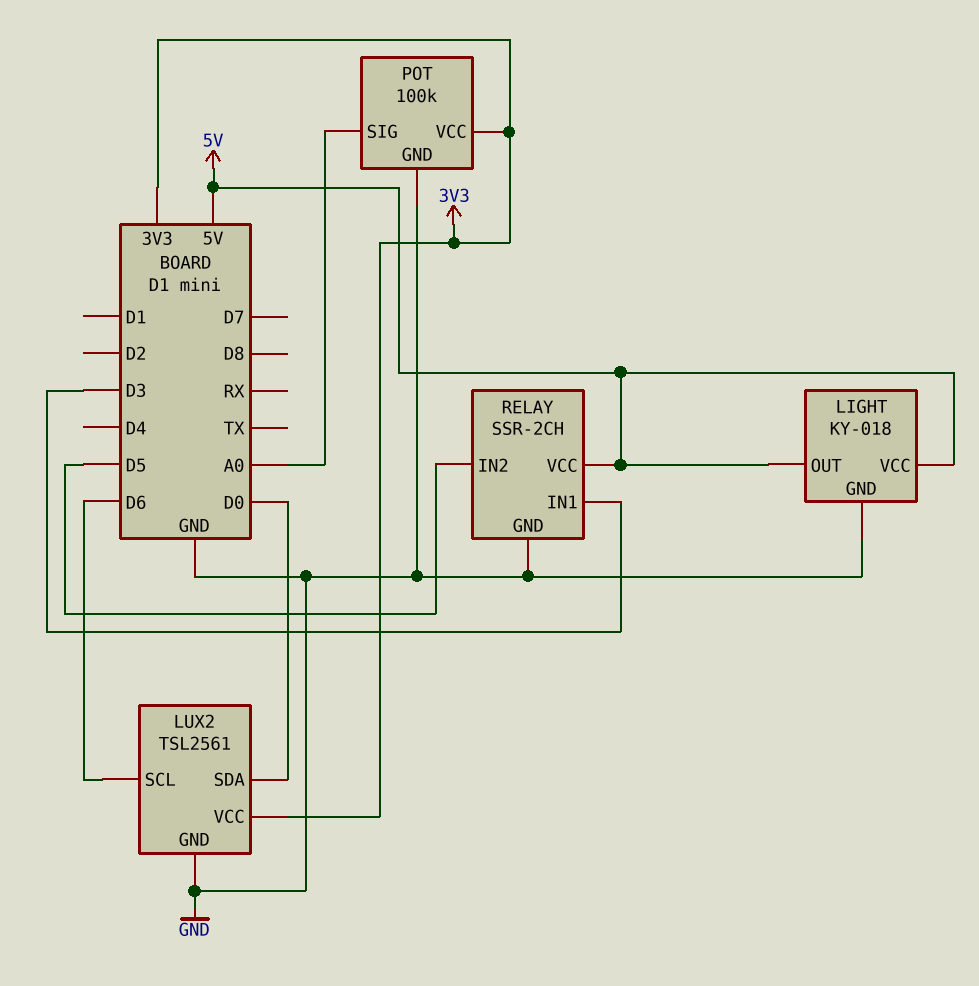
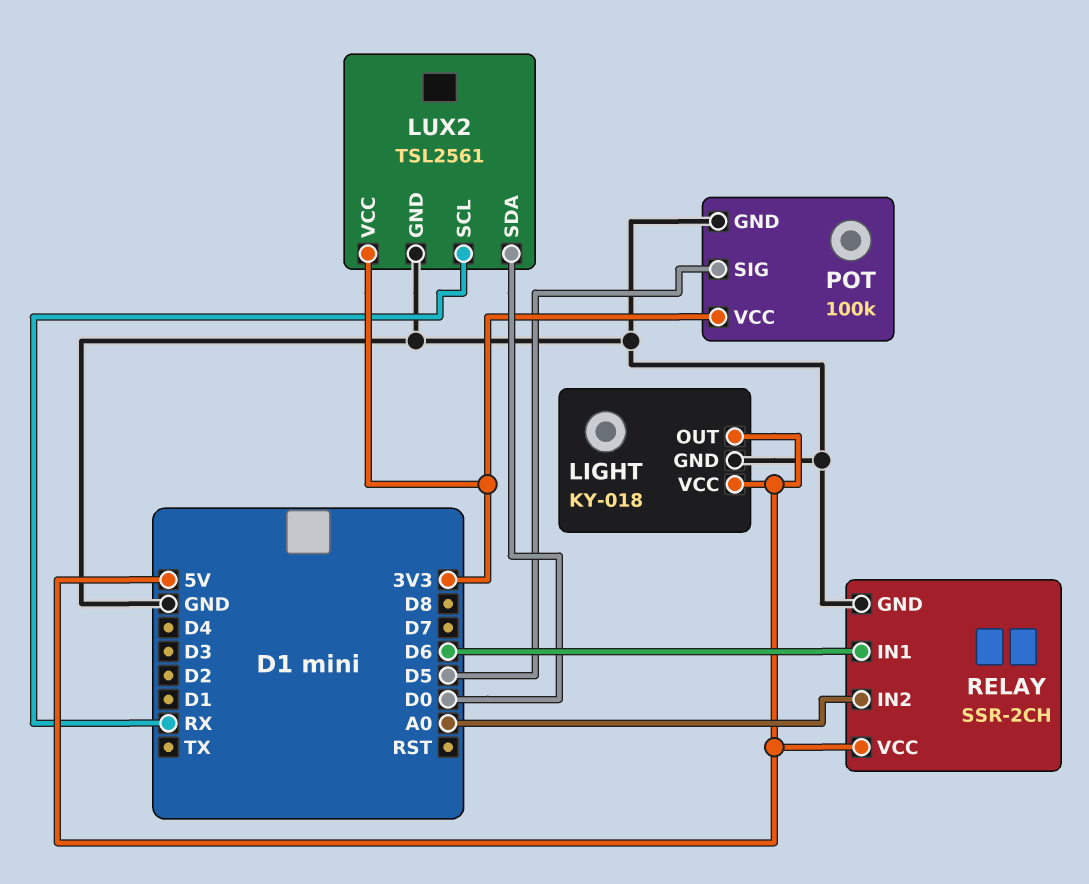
LUX2 pin SCL: D6 -> RX
POT pin SIG: A0 -> D5
RELAY pin IN1: D3 -> D6
RELAY pin IN2: D5 -> A0

